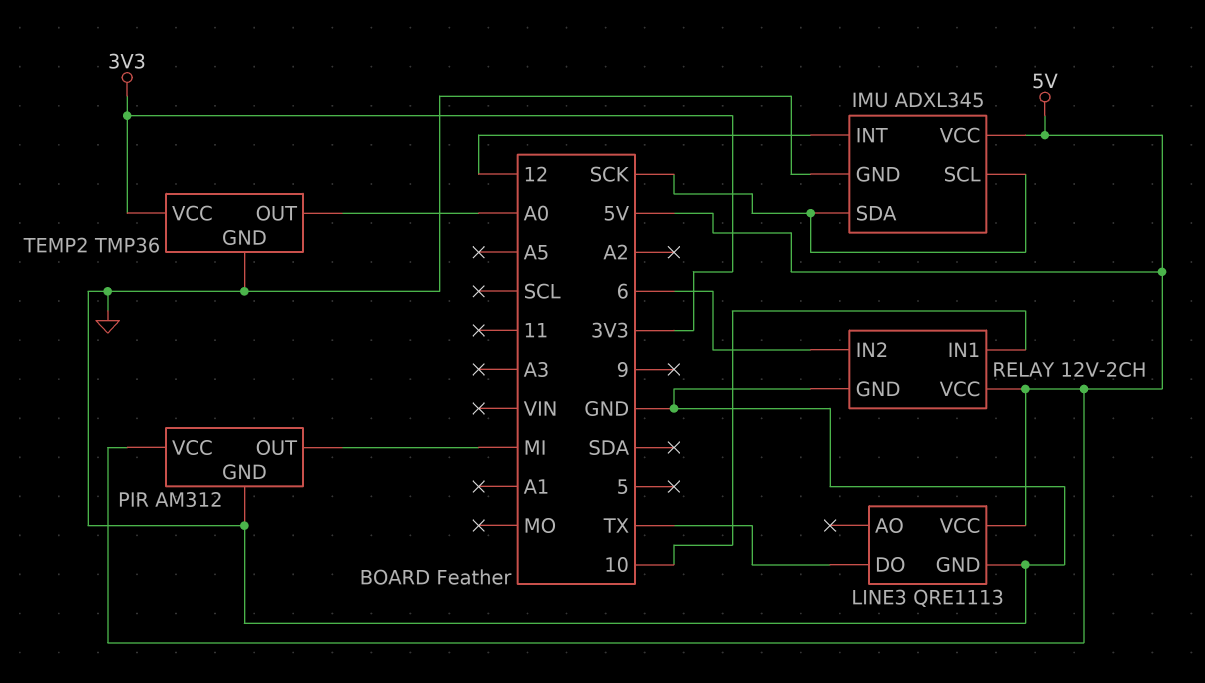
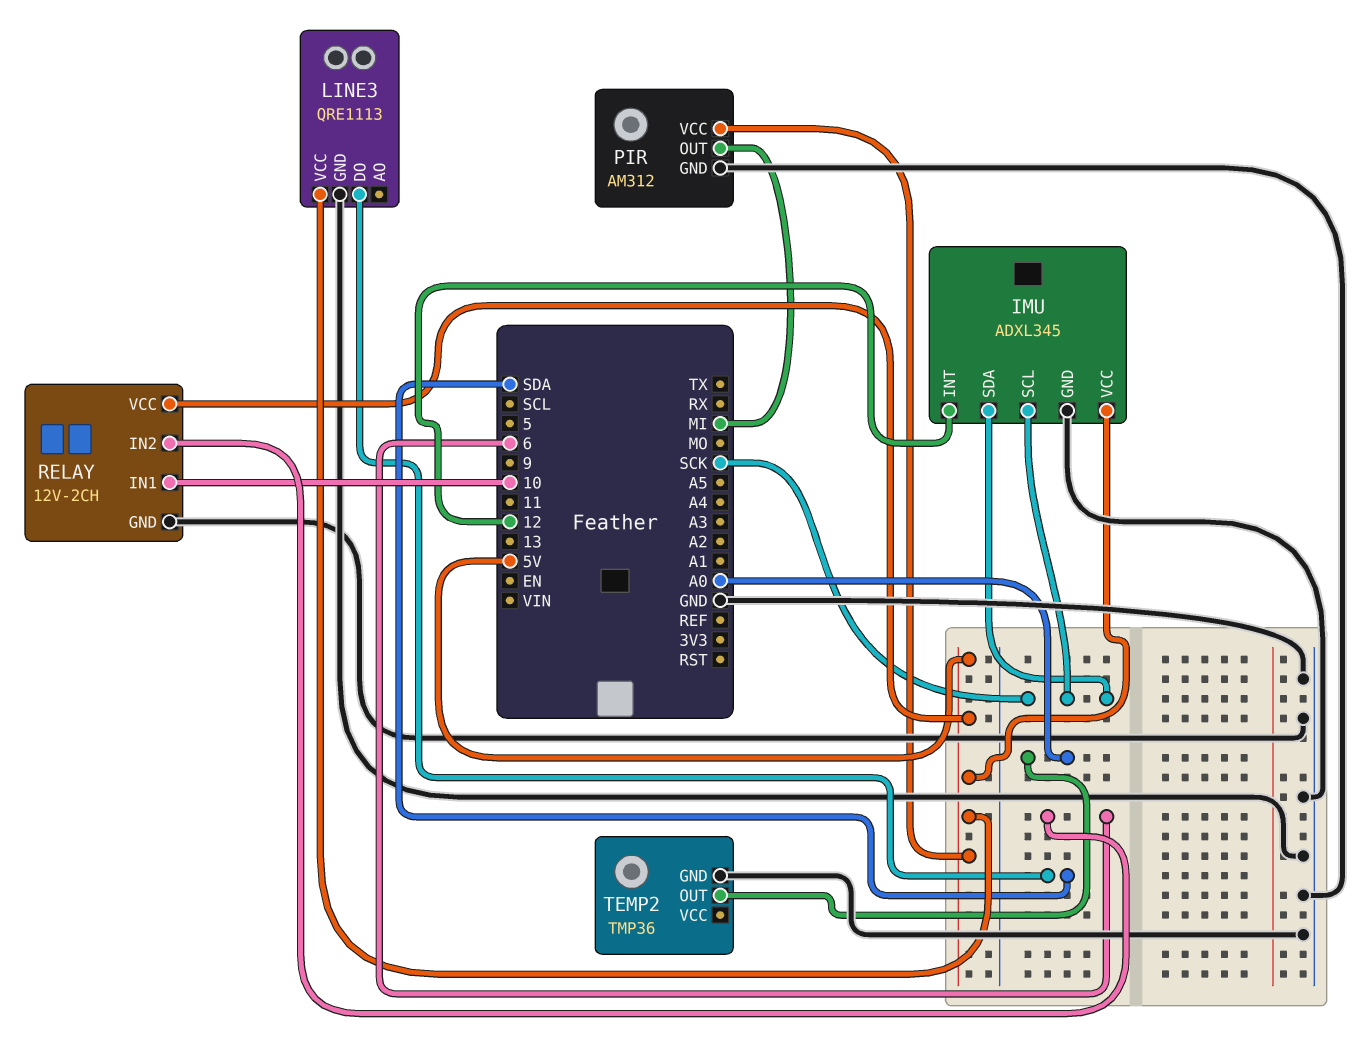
LINE3 pin DO: TX -> SDA
TEMP2 pin VCC: 3V3 -> none

